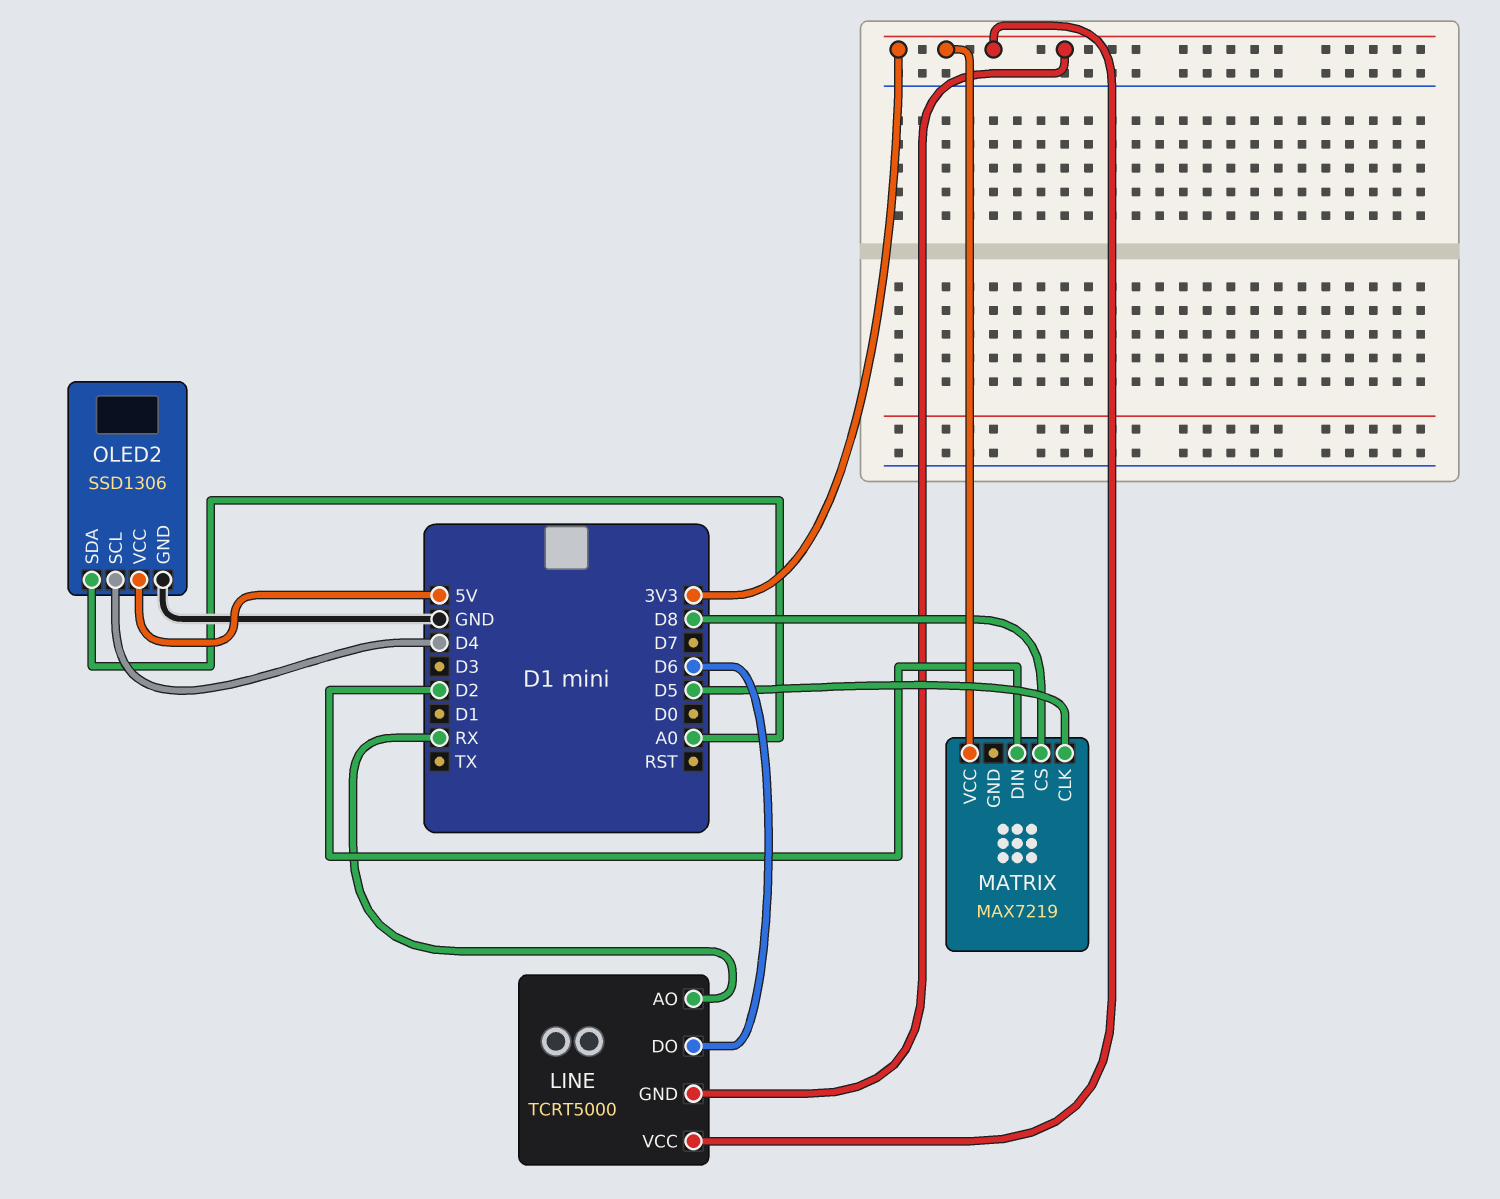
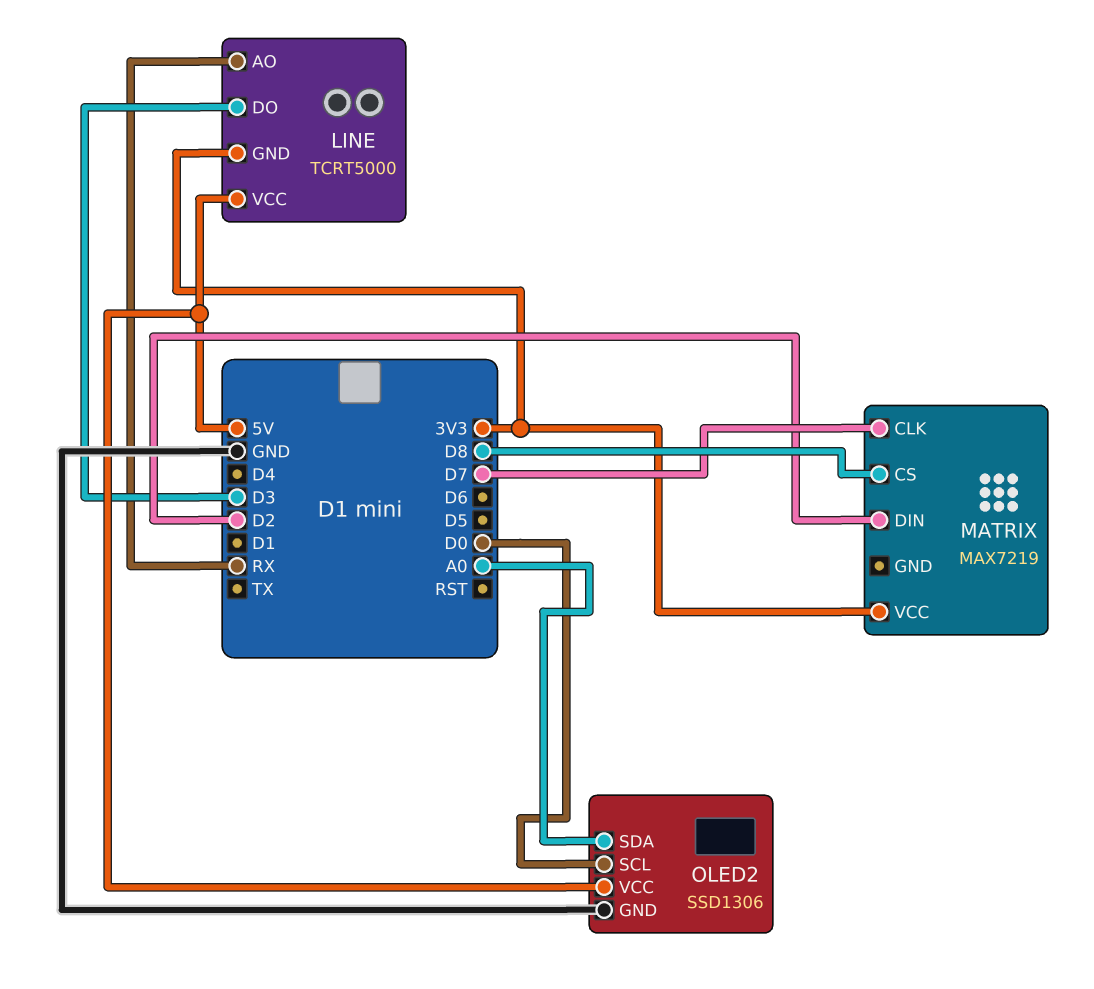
LINE pin DO: D6 -> D3
LINE pin VCC: 3V3 -> 5V
MATRIX pin CLK: D5 -> D7
OLED2 pin SCL: D4 -> D0

